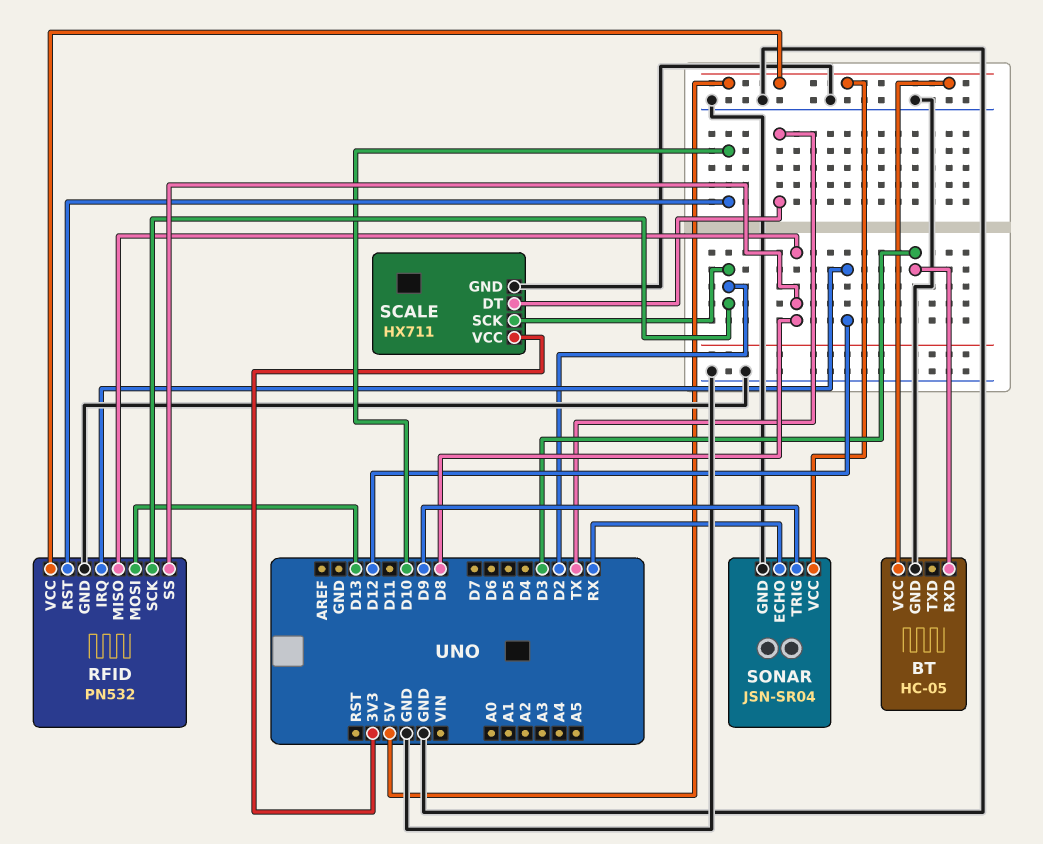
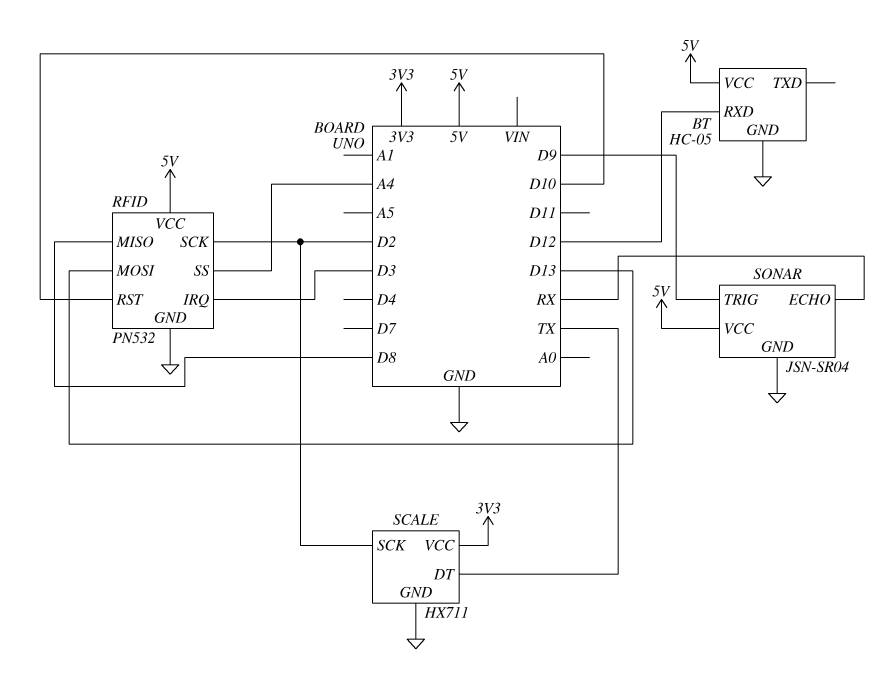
BT pin RXD: D3 -> D12
RFID pin IRQ: D12 -> D3
RFID pin SS: D8 -> A4

